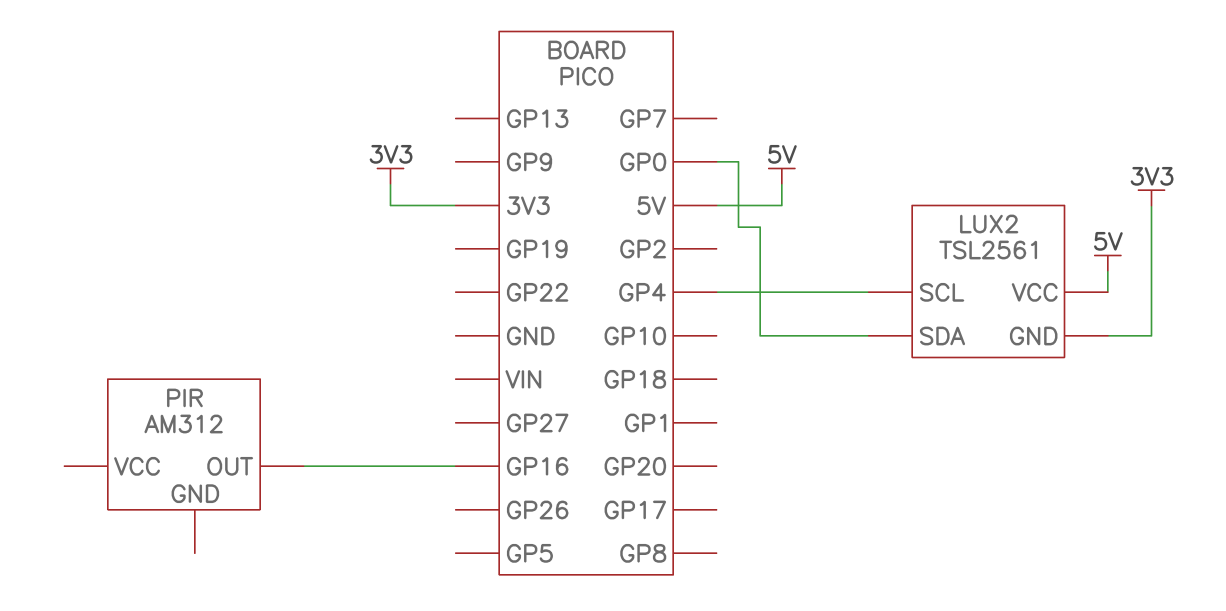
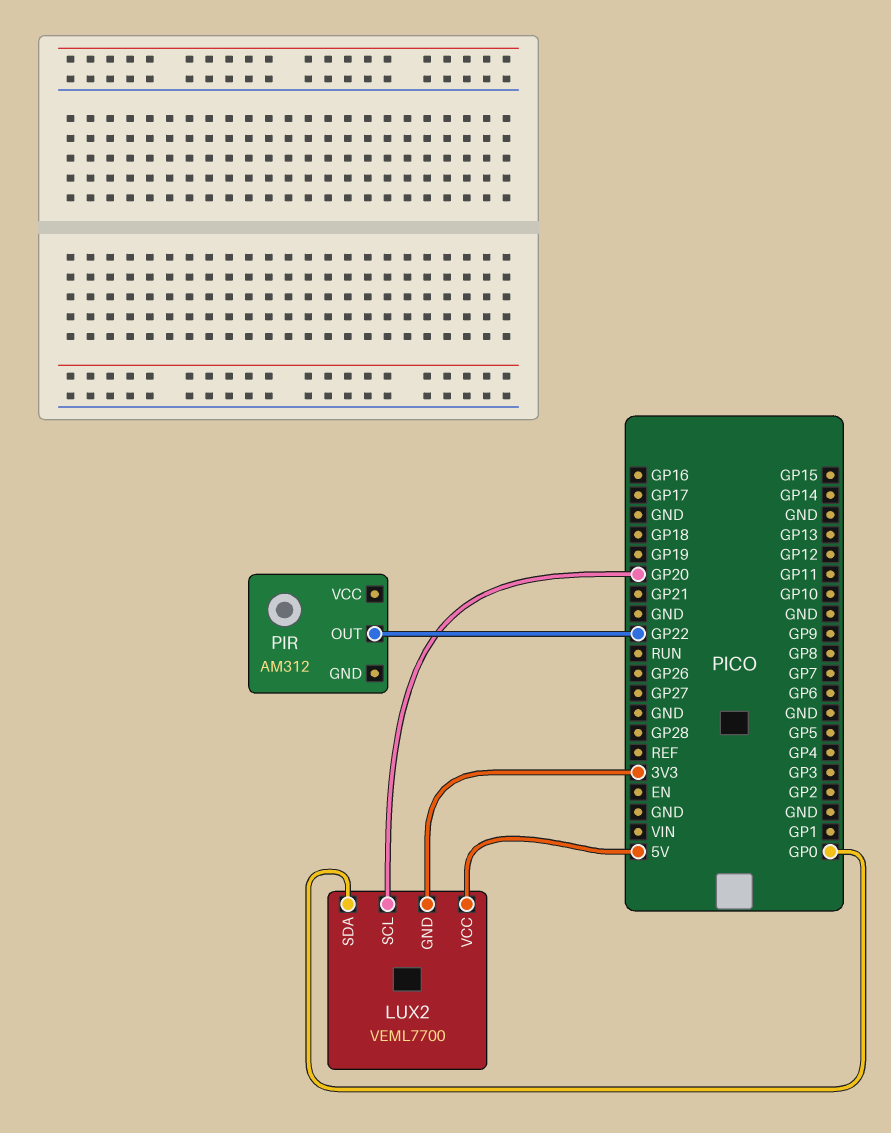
LUX2: TSL2561 -> VEML7700
LUX2 pin SCL: GP4 -> GP20
PIR pin OUT: GP16 -> GP22

